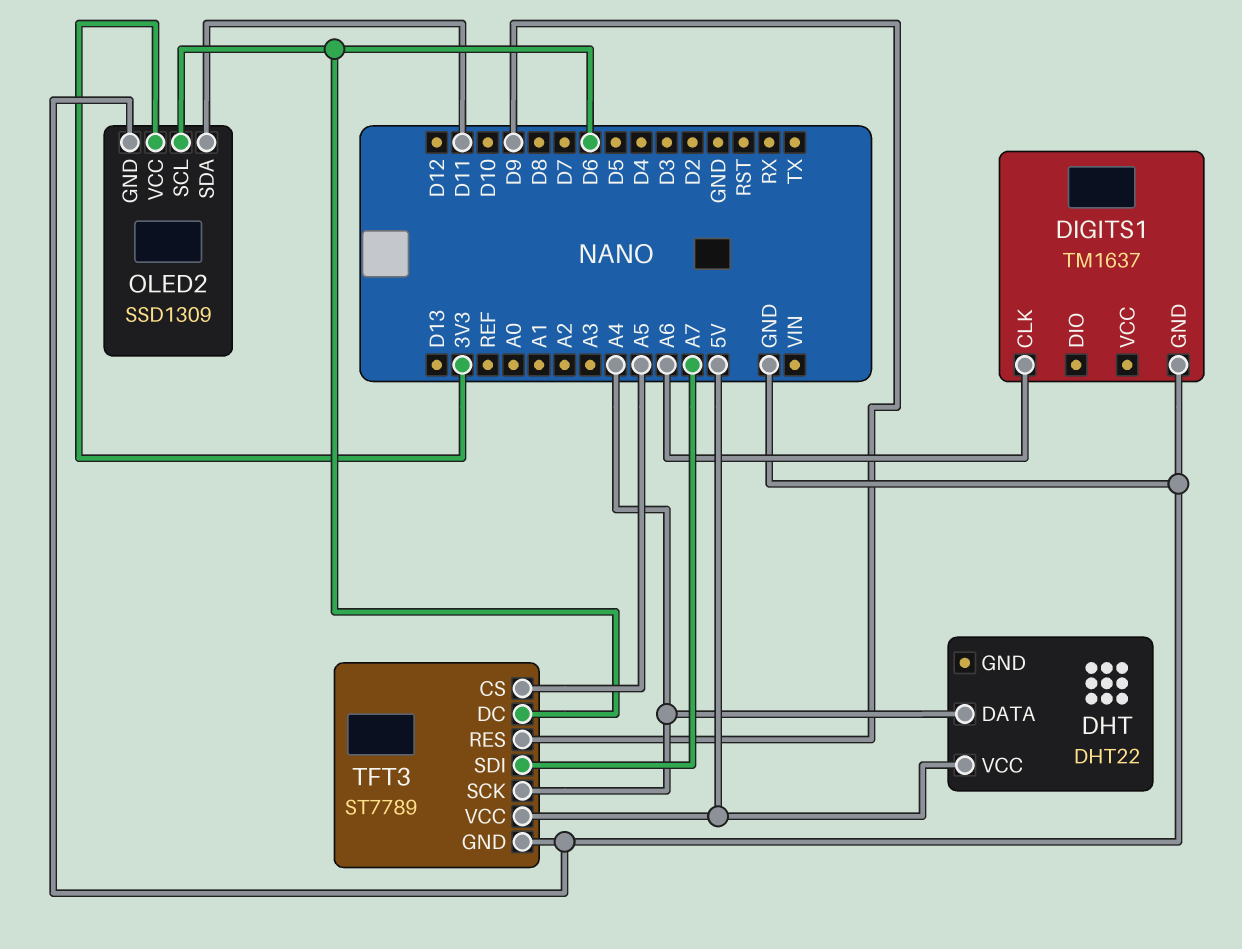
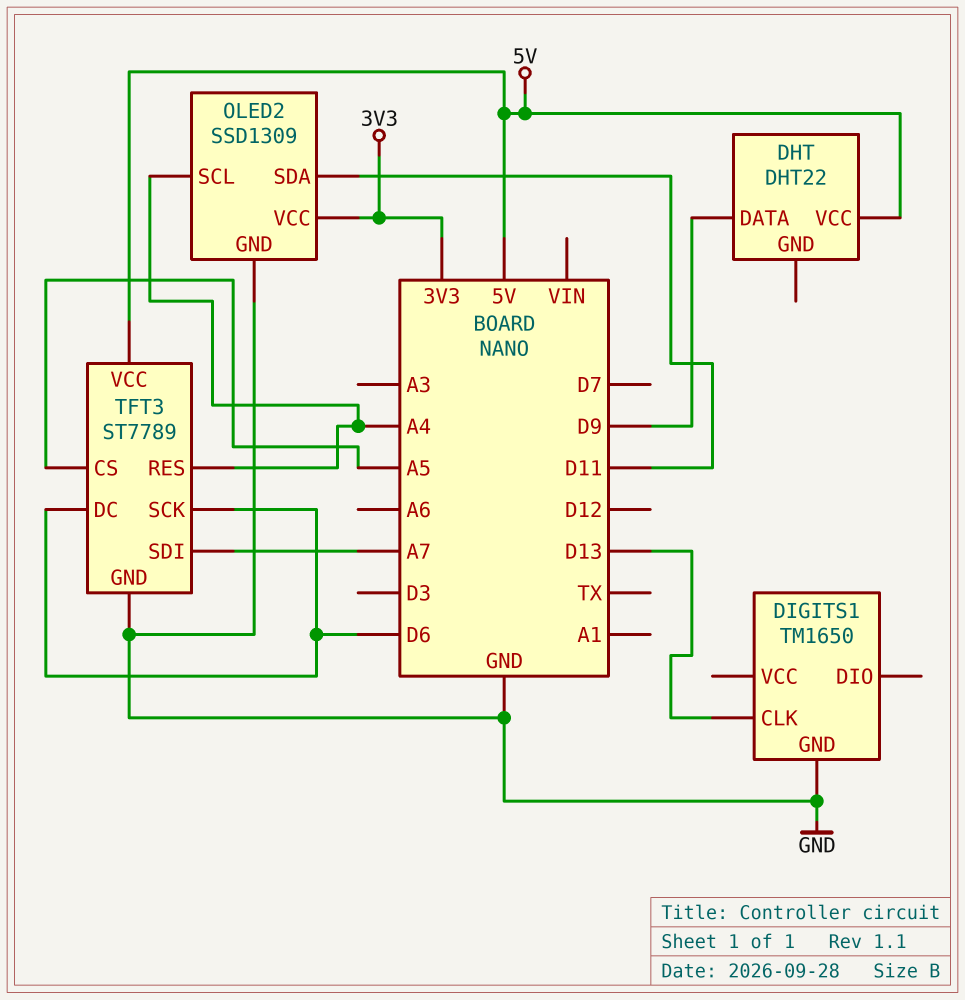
DHT pin DATA: A4 -> D9
DIGITS1: TM1637 -> TM1650
DIGITS1 pin CLK: A6 -> D13
OLED2 pin SCL: D6 -> A4
TFT3 pin RES: D9 -> A4
TFT3 pin SCK: A4 -> D6

